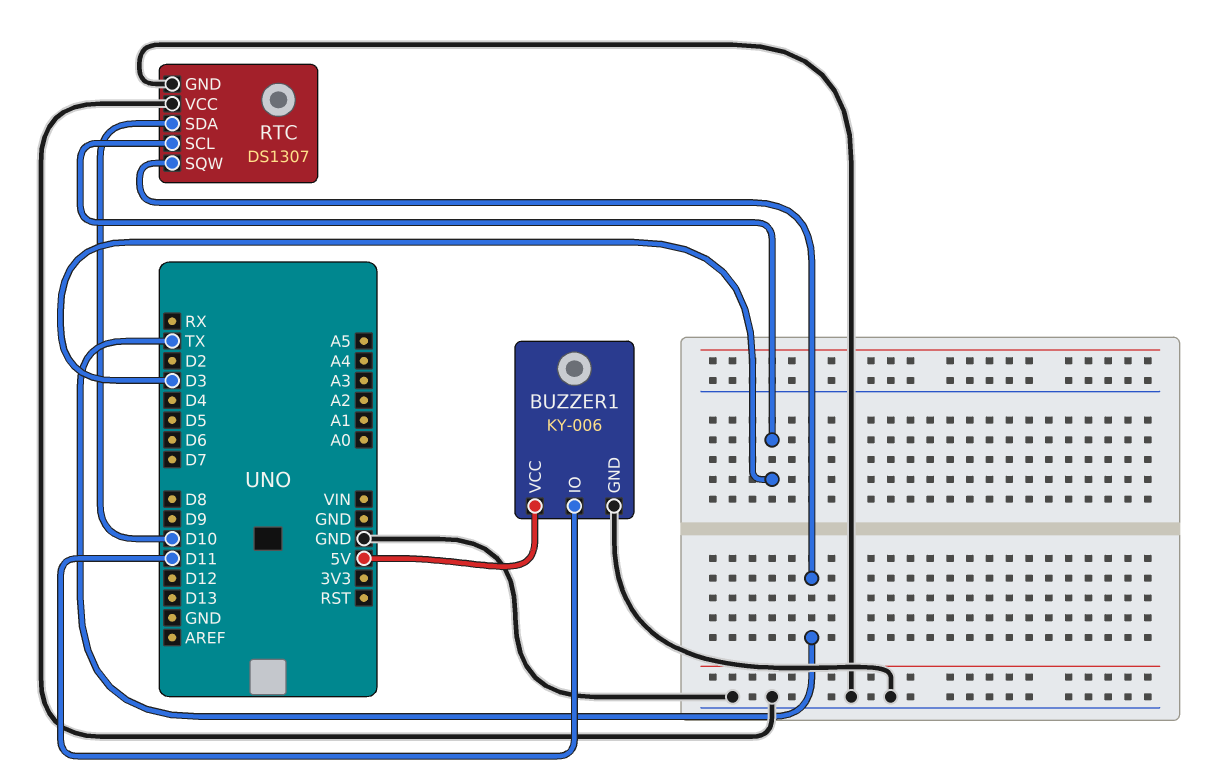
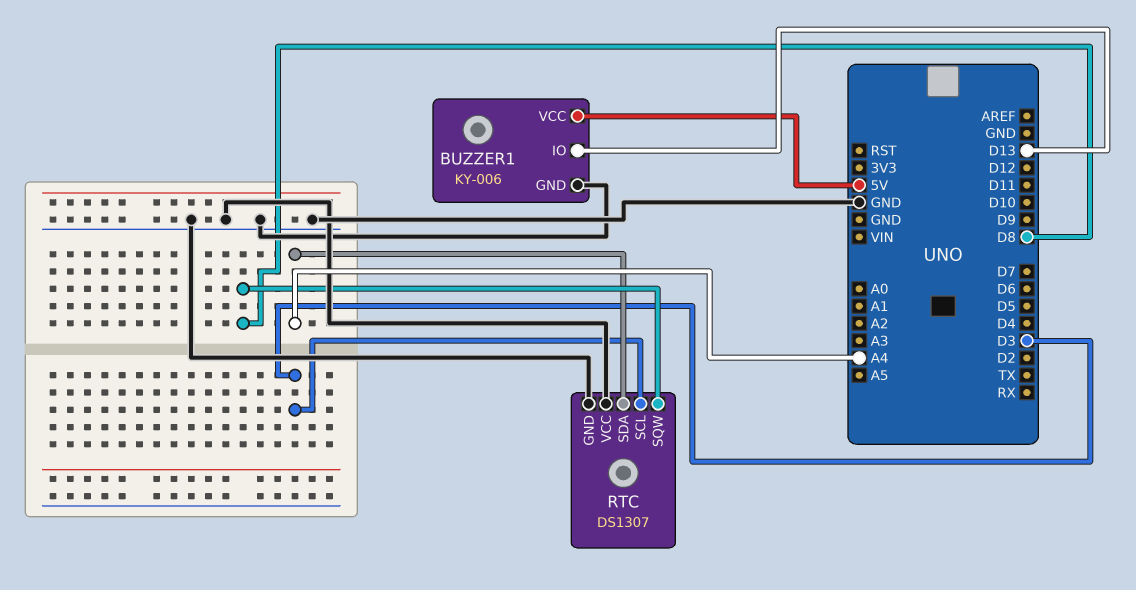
BUZZER1 pin IO: D11 -> D13
RTC pin SDA: D10 -> A4
RTC pin SQW: TX -> D8

